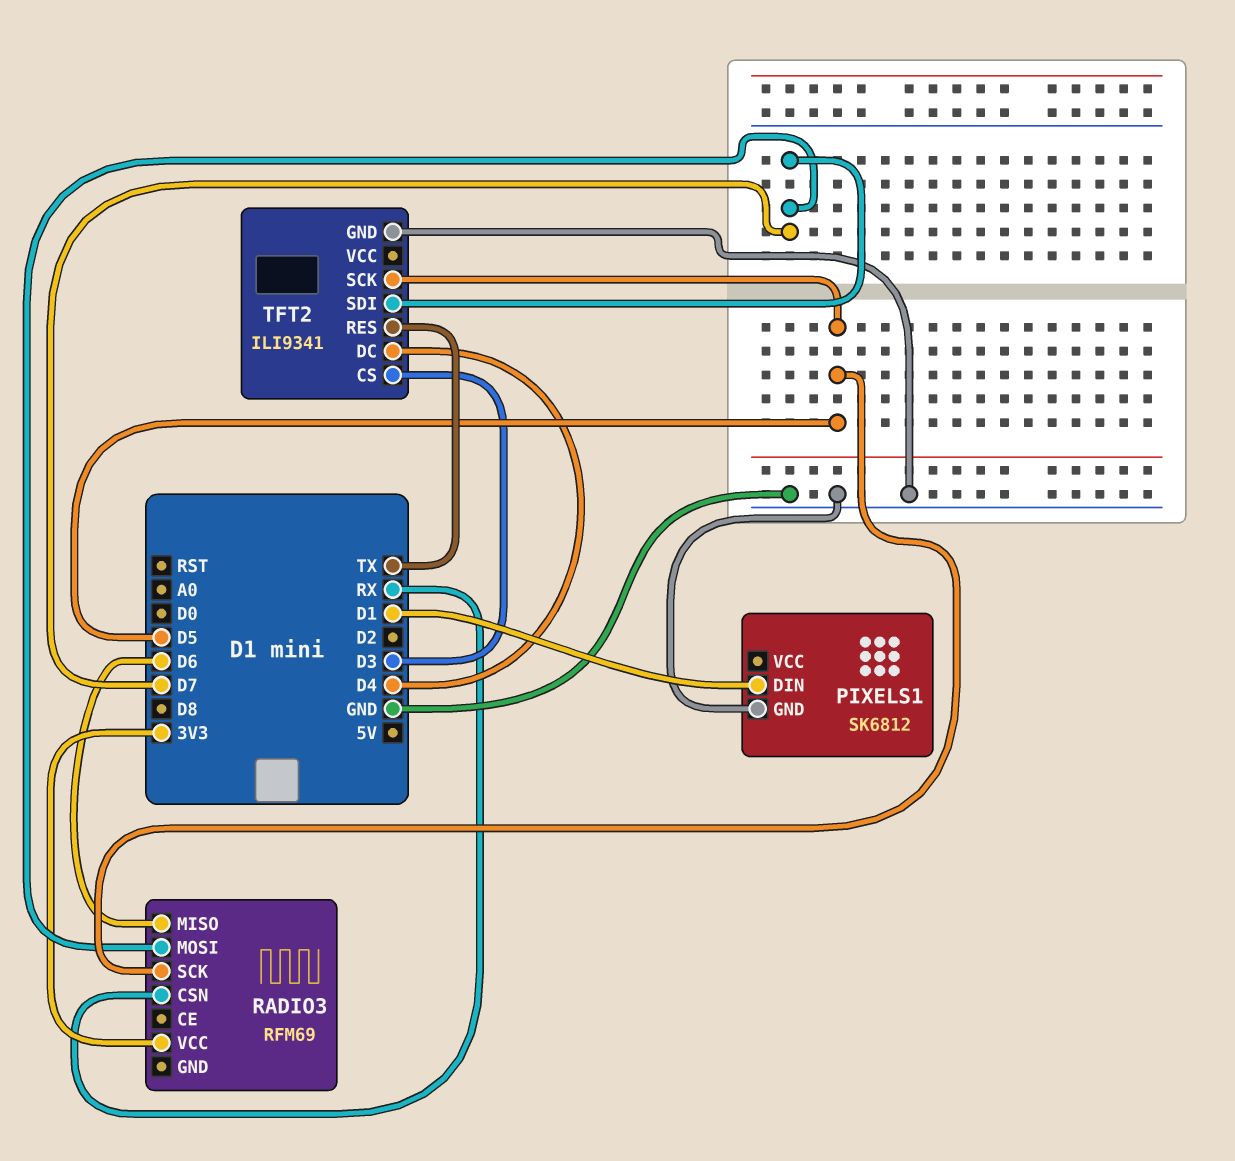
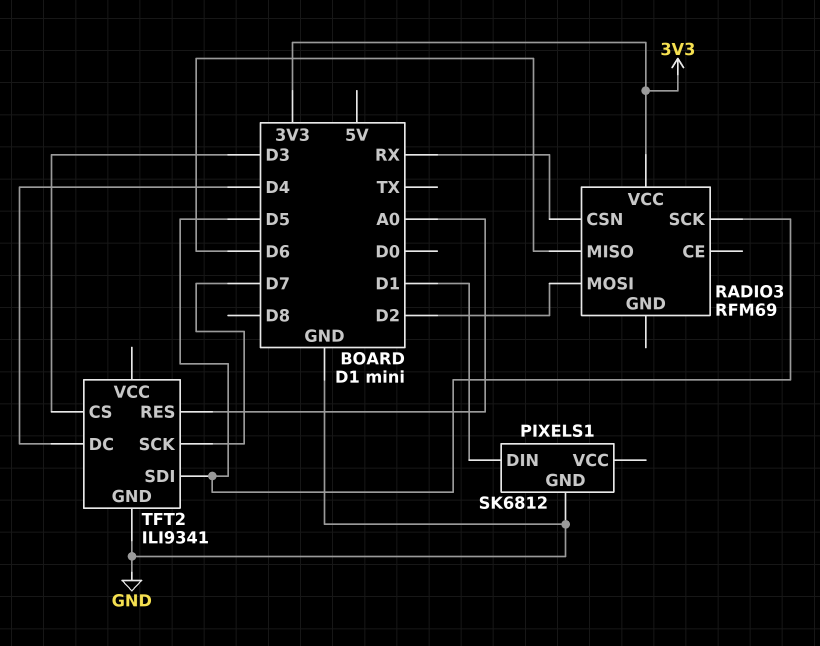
RADIO3 pin MOSI: D7 -> D2
TFT2 pin RES: TX -> A0
TFT2 pin SCK: D5 -> D7
TFT2 pin SDI: D7 -> D5

